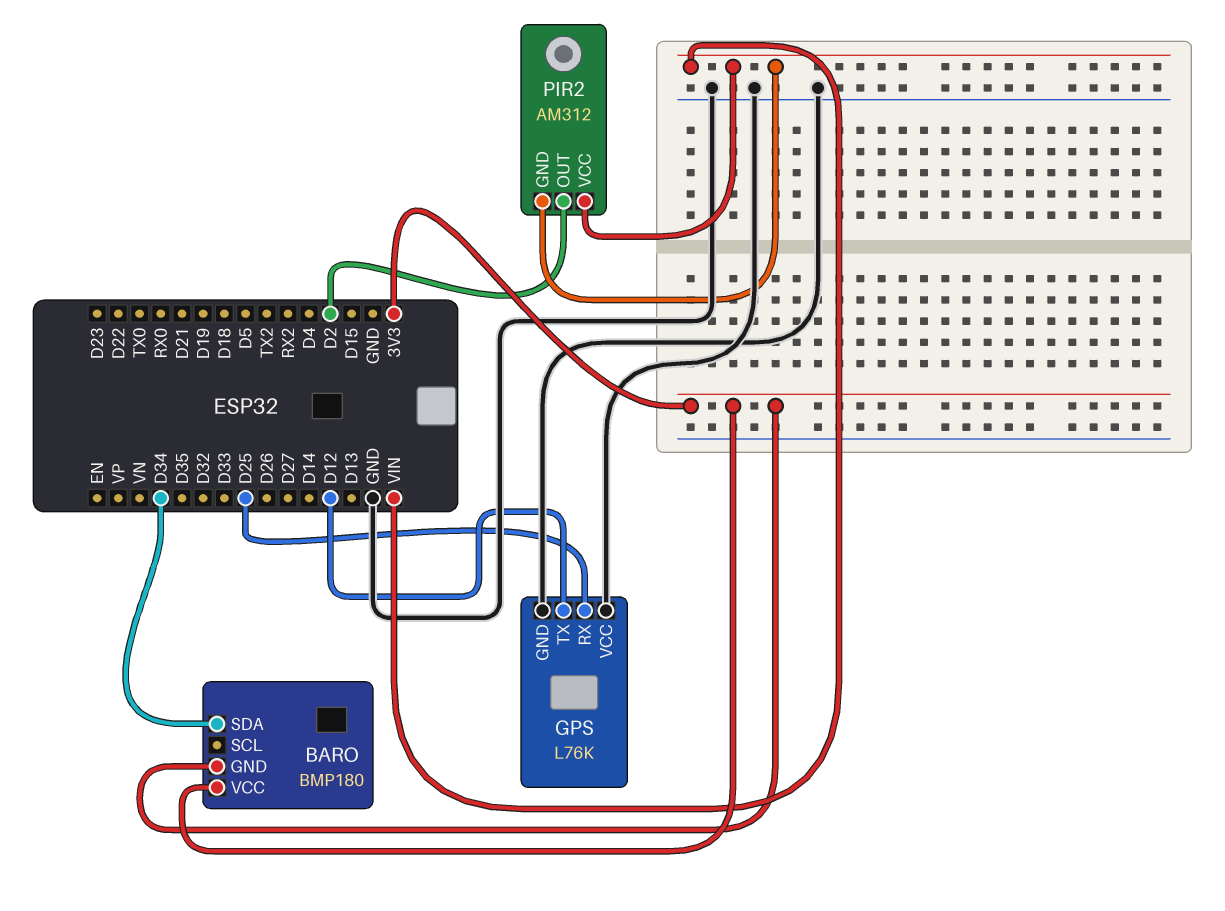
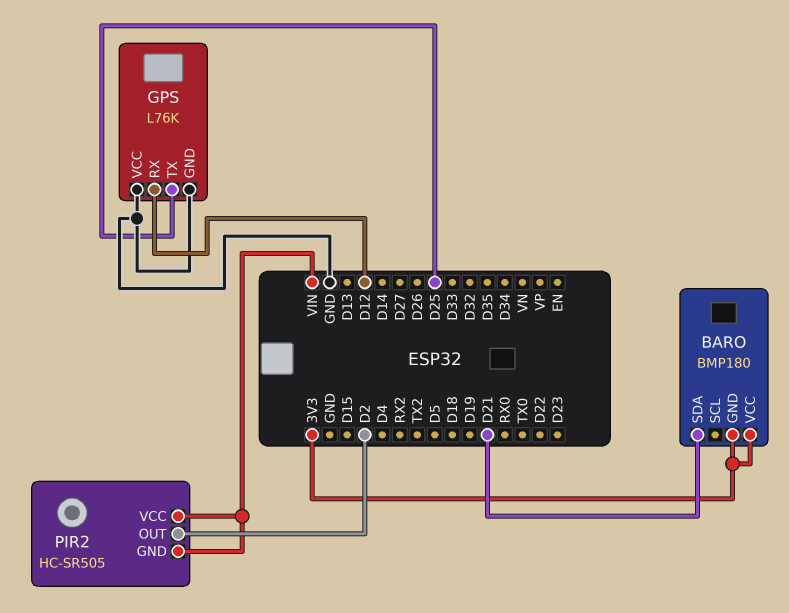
BARO pin SDA: D34 -> D21
GPS pin RX: D25 -> D12
GPS pin TX: D12 -> D25
PIR2: AM312 -> HC-SR505

